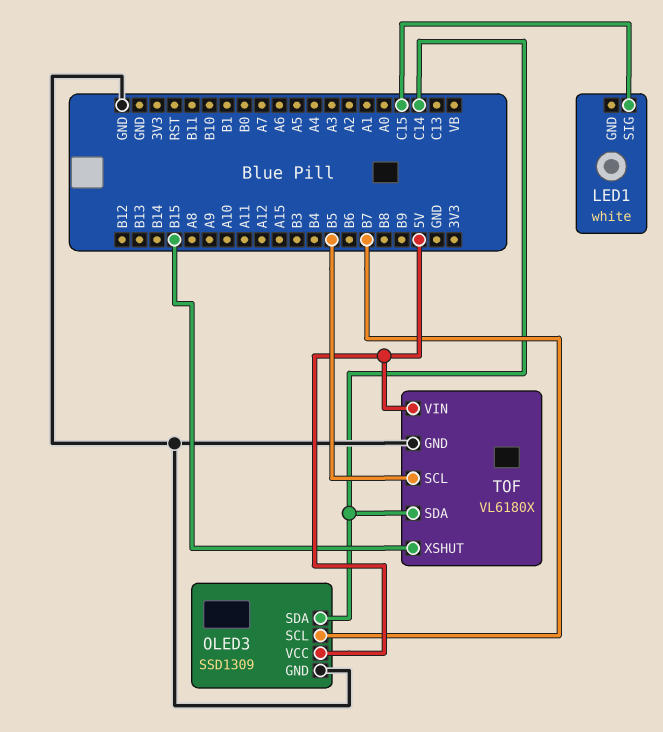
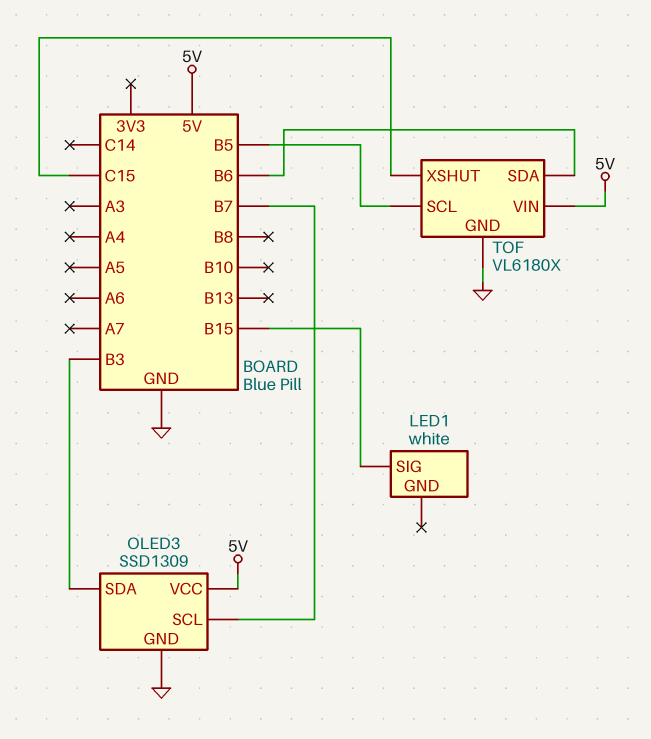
LED1 pin SIG: C15 -> B15
OLED3 pin SDA: C14 -> B3
TOF pin SDA: C14 -> B6
TOF pin XSHUT: B15 -> C15

